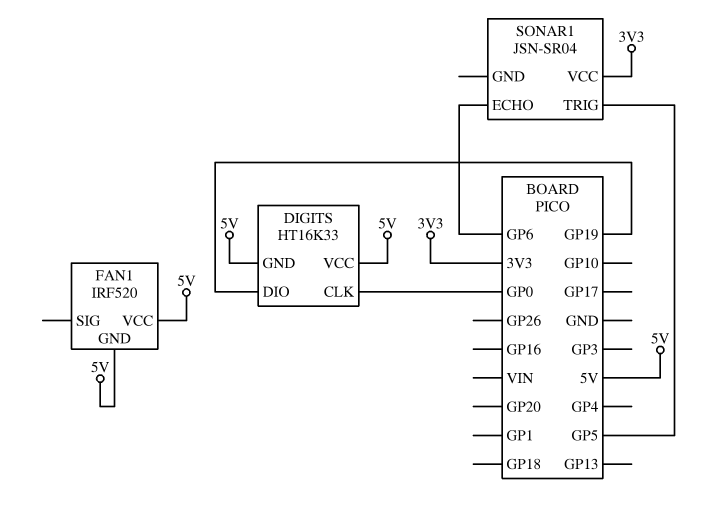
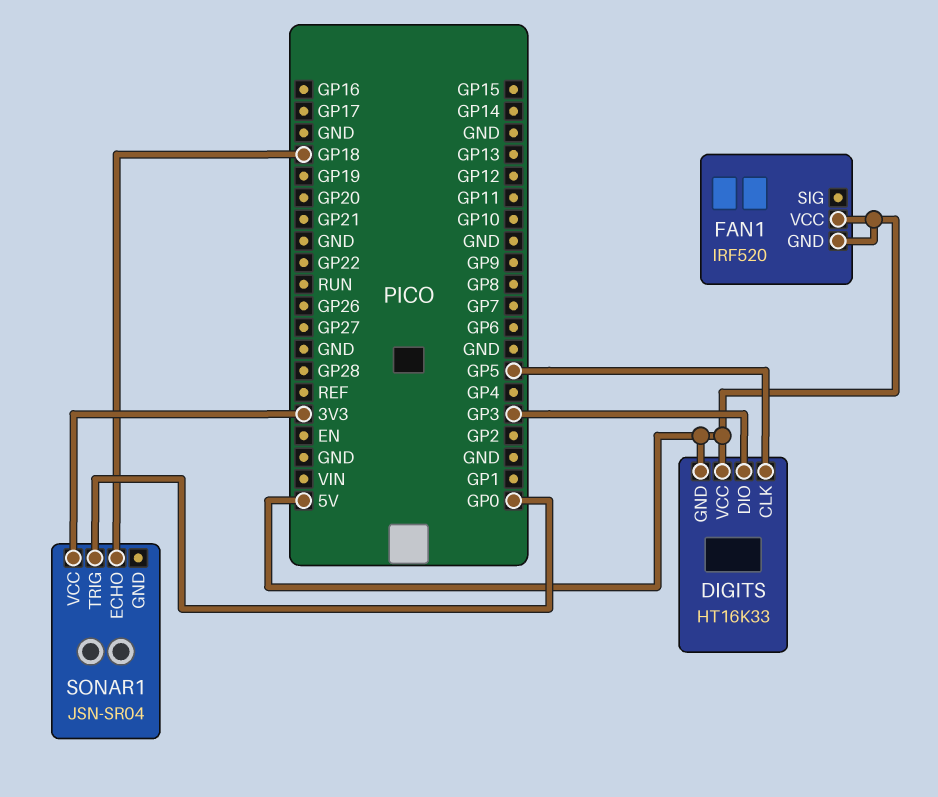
DIGITS pin CLK: GP0 -> GP5
DIGITS pin DIO: GP19 -> GP3
SONAR1 pin ECHO: GP6 -> GP18
SONAR1 pin TRIG: GP5 -> GP0

